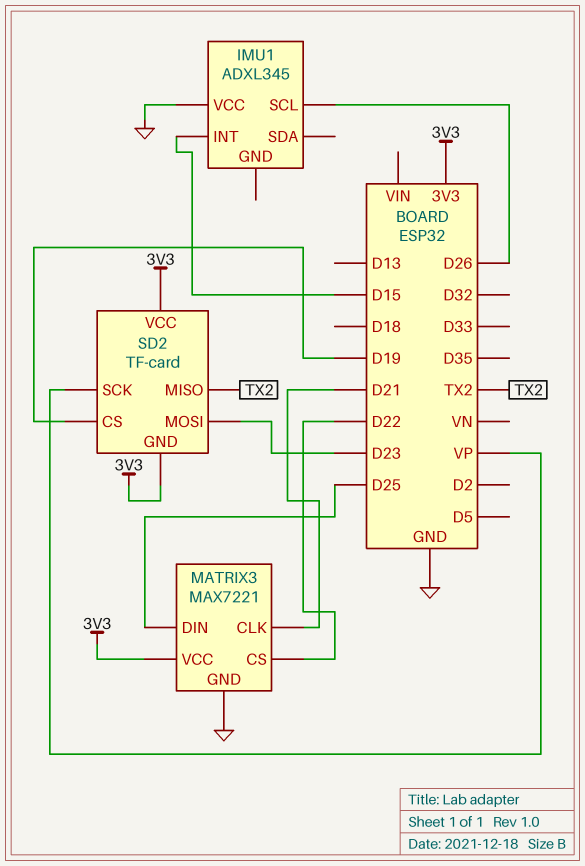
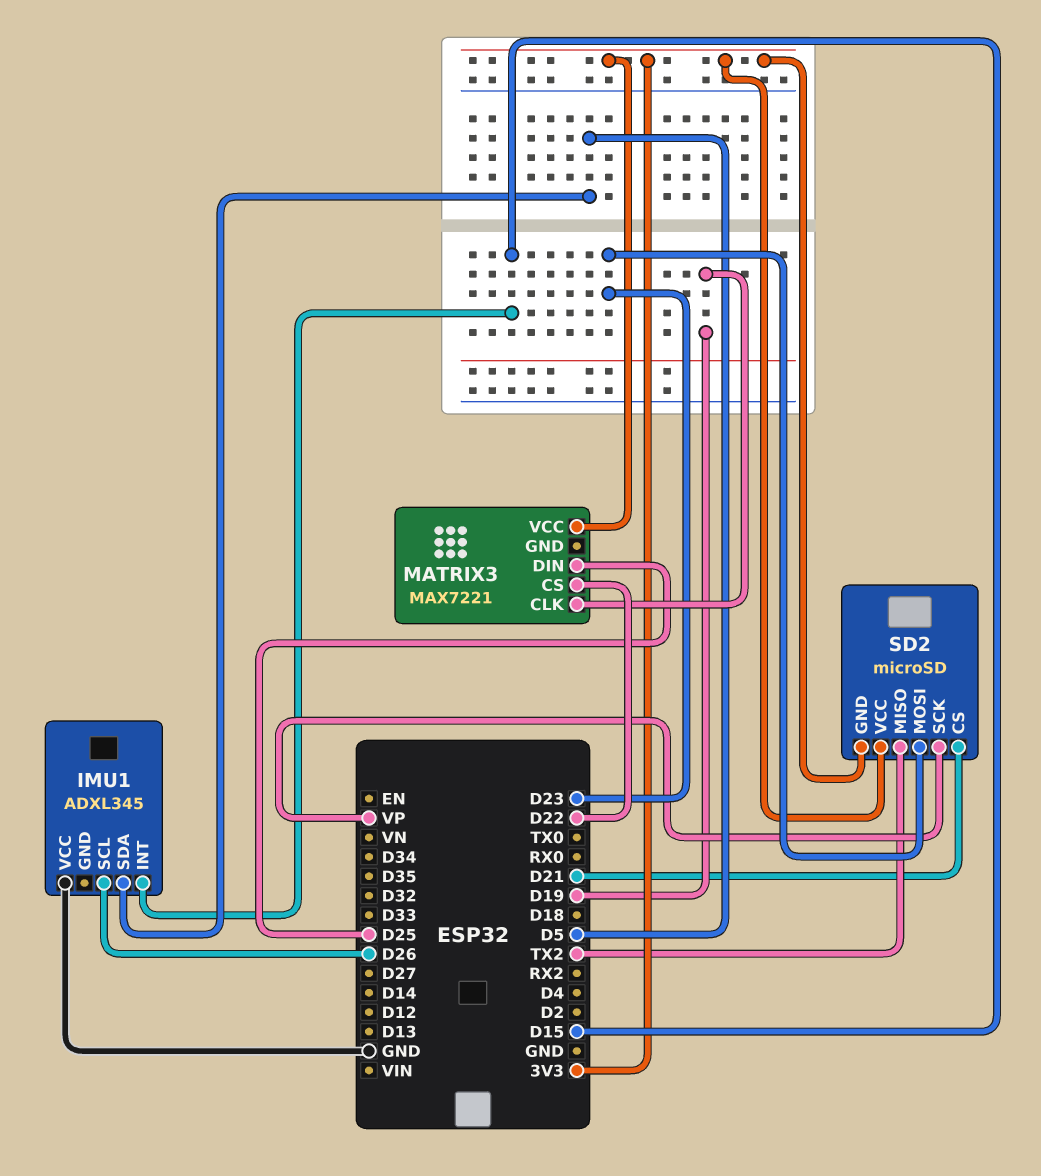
IMU1 pin SDA: none -> D5
MATRIX3 pin CLK: D21 -> D19
MATRIX3 pin GND: GND -> none
SD2: TF-card -> microSD
SD2 pin CS: D19 -> D21

